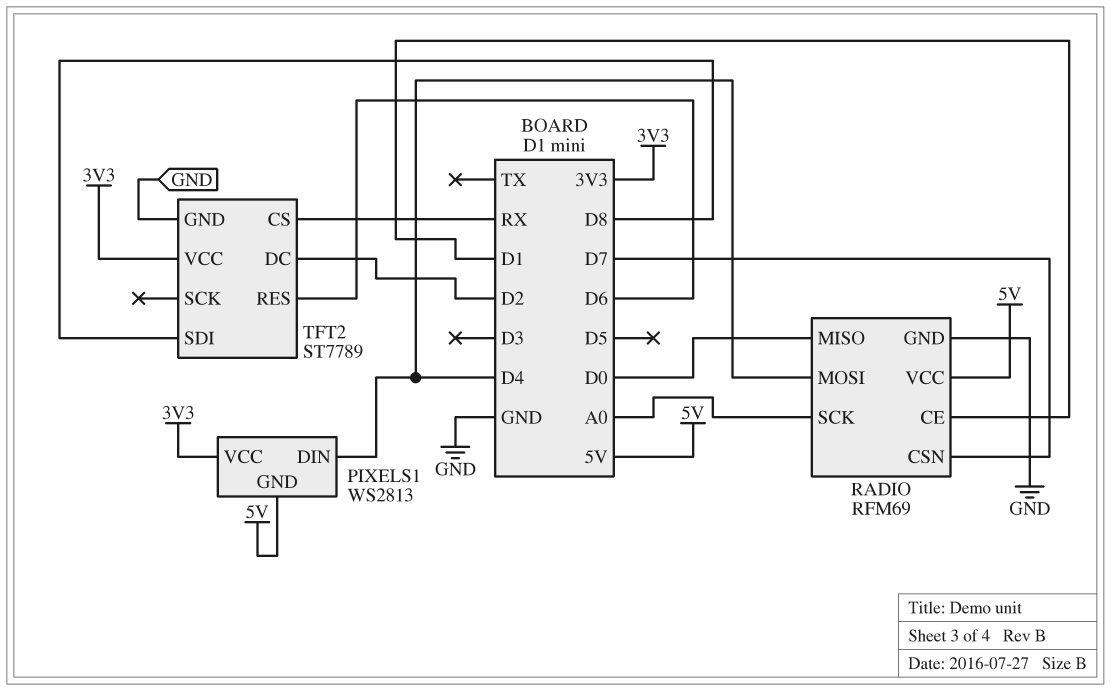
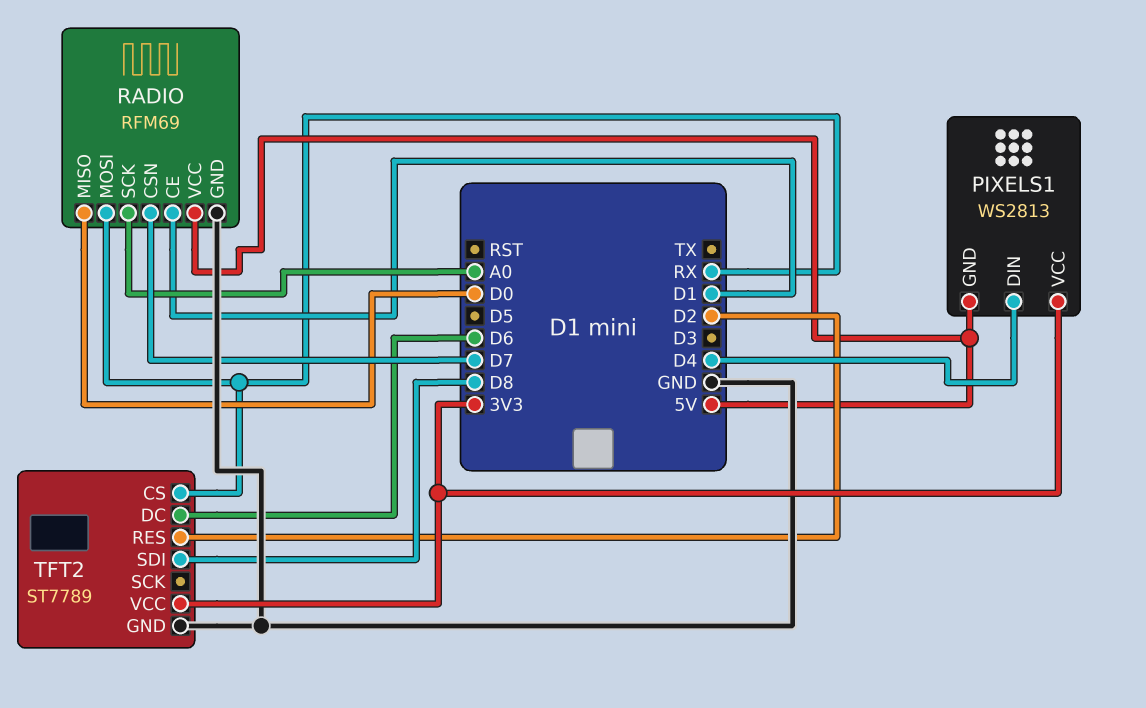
RADIO pin MOSI: D4 -> RX
TFT2 pin DC: D2 -> D6
TFT2 pin RES: D6 -> D2

